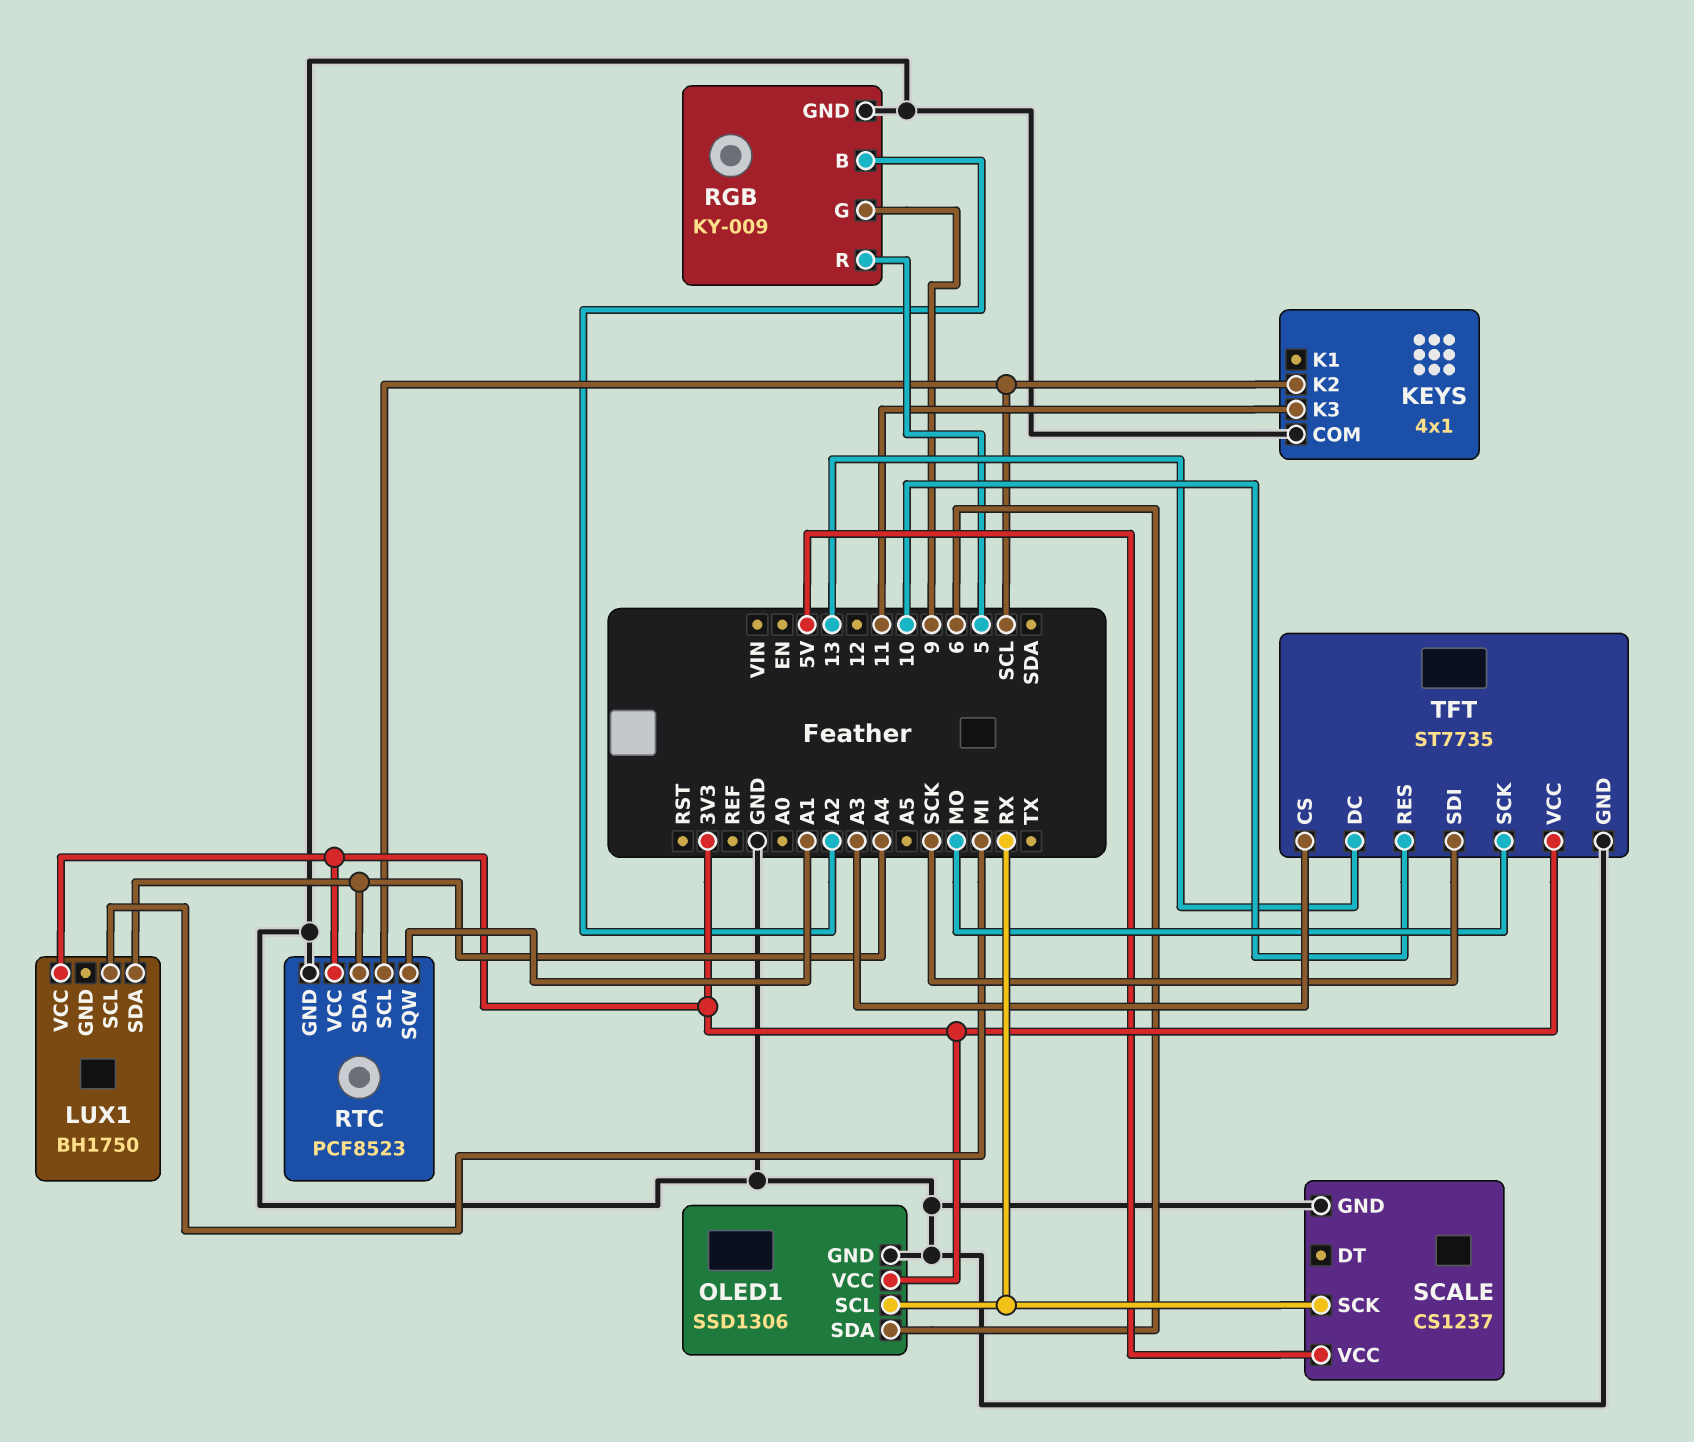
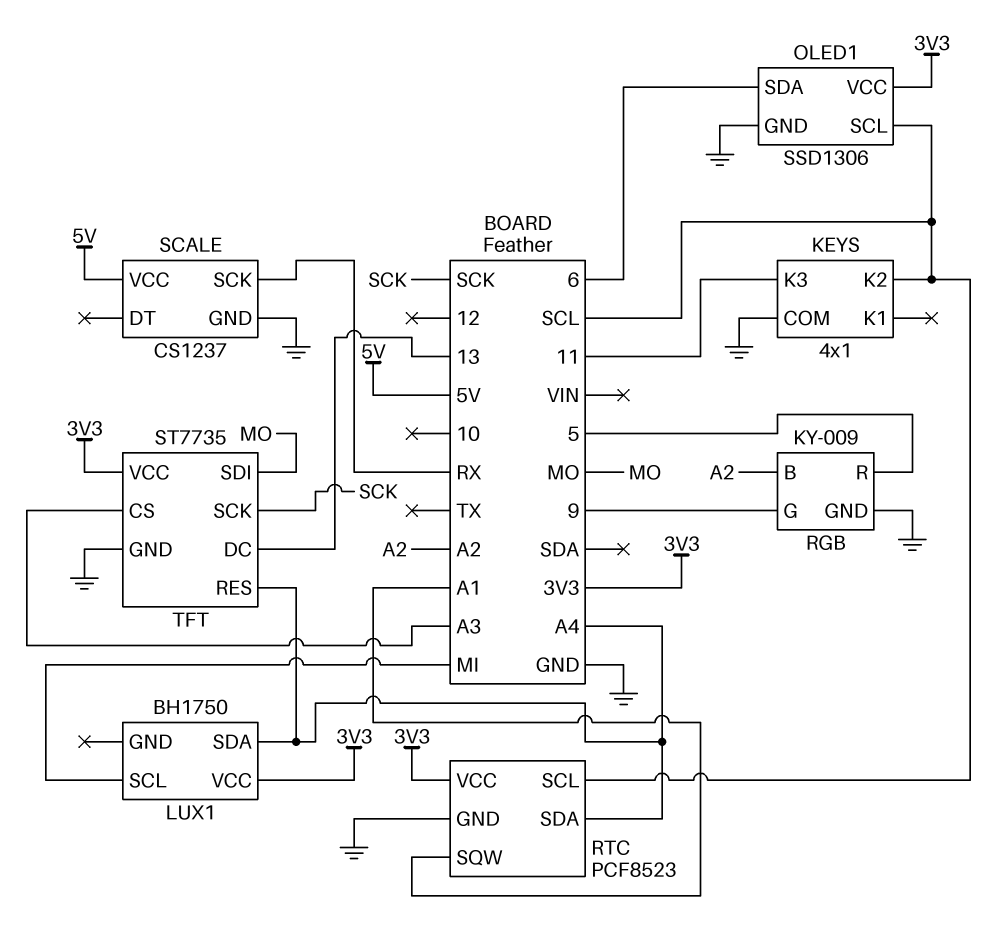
OLED1 pin SCL: RX -> SCL
TFT pin RES: 10 -> A4
TFT pin SCK: MO -> SCK
TFT pin SDI: SCK -> MO

